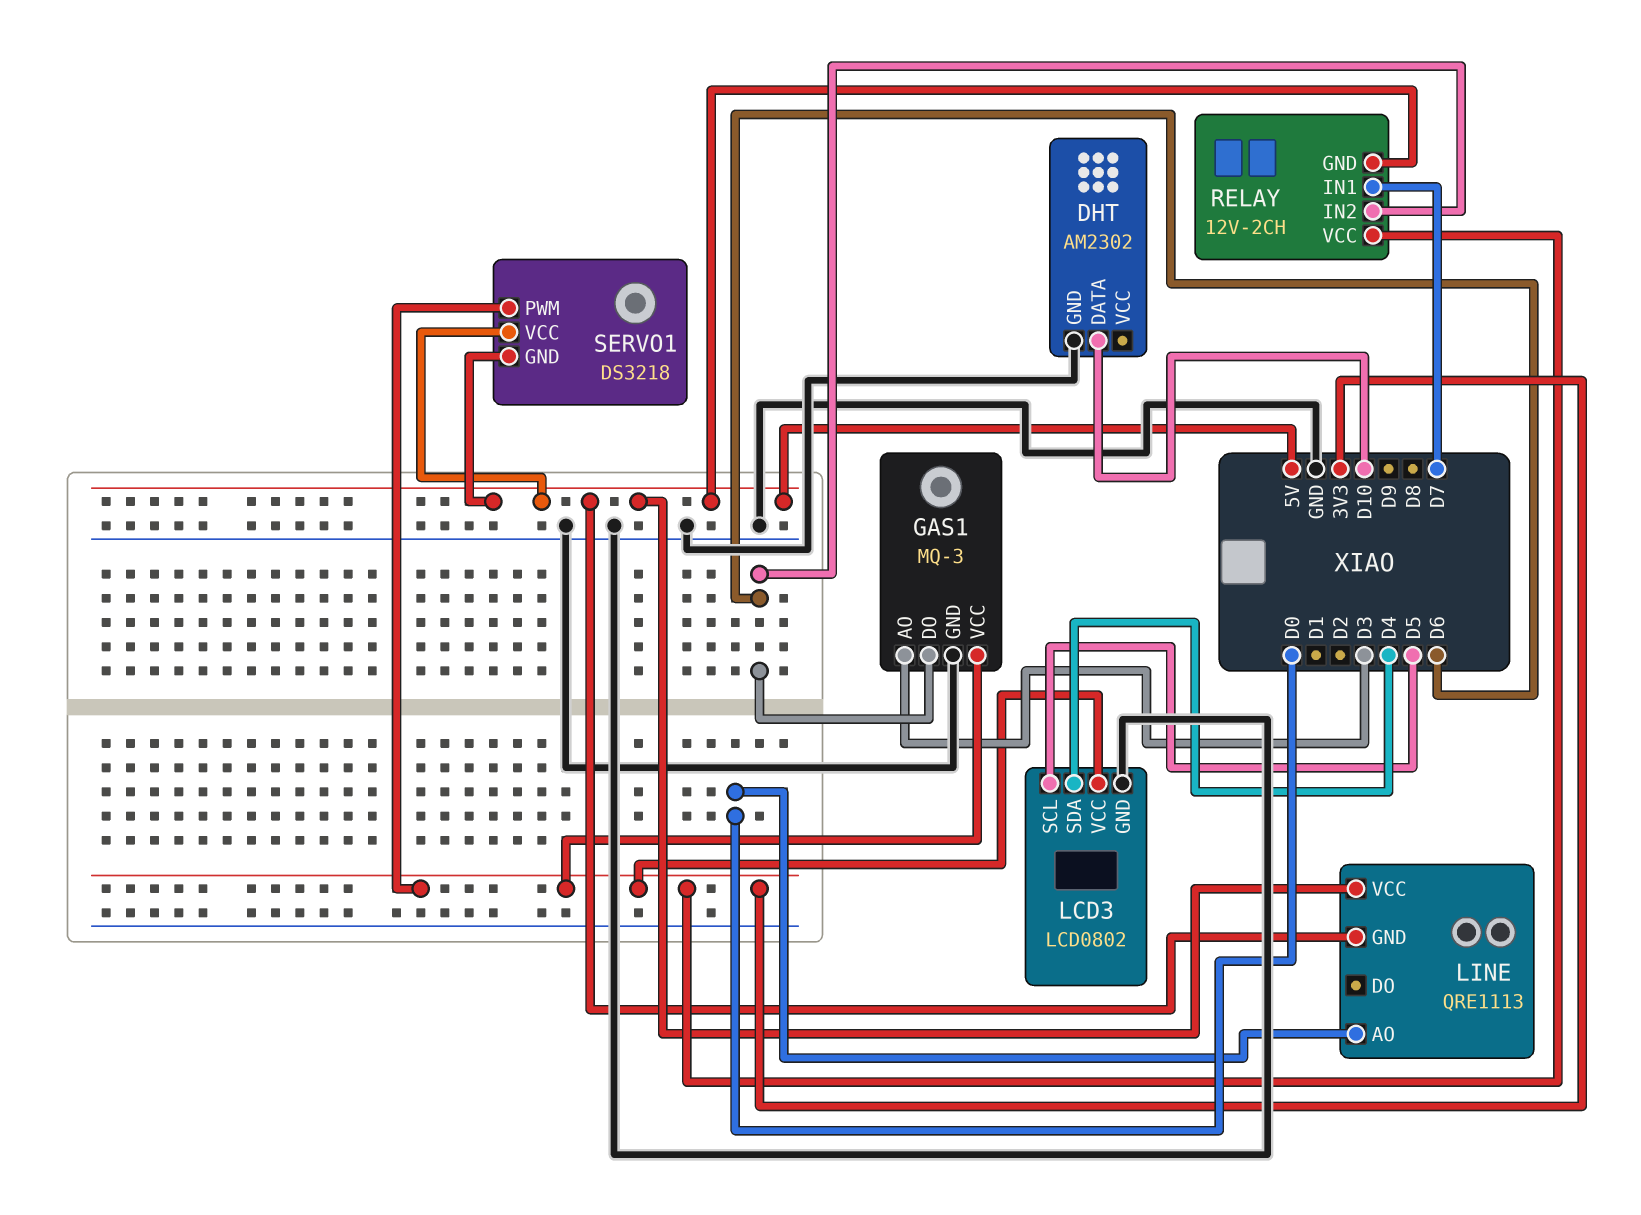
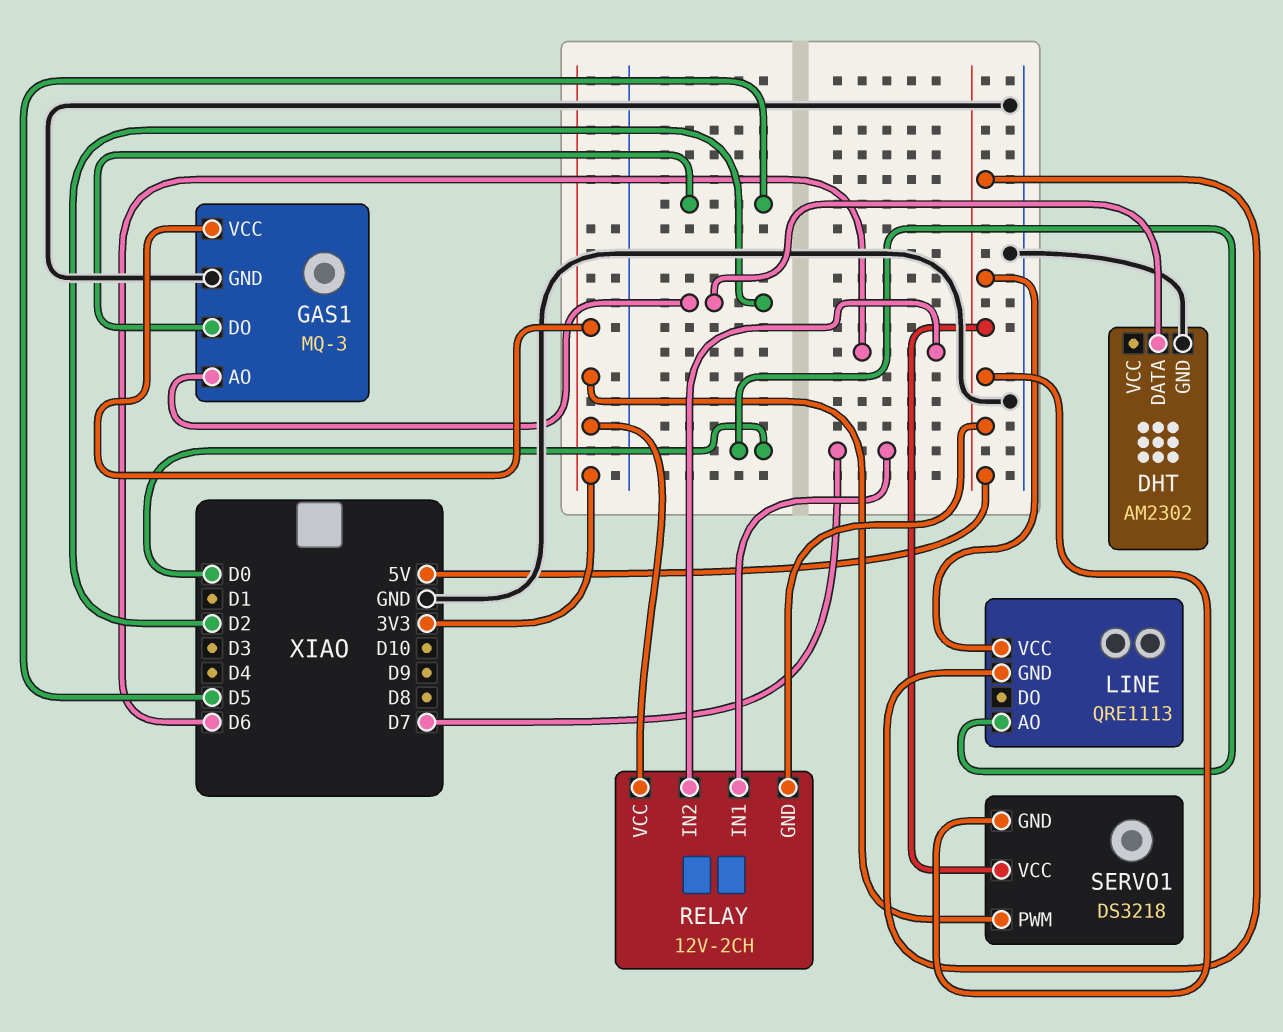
DHT pin DATA: D10 -> D2
GAS1 pin AO: D3 -> D2
GAS1 pin DO: D6 -> D5
LCD3: LCD0802 -> none
LCD3 pin GND: GND -> none
LCD3 pin SCL: D5 -> none
LCD3 pin SDA: D4 -> none
LCD3 pin VCC: 3V3 -> none

